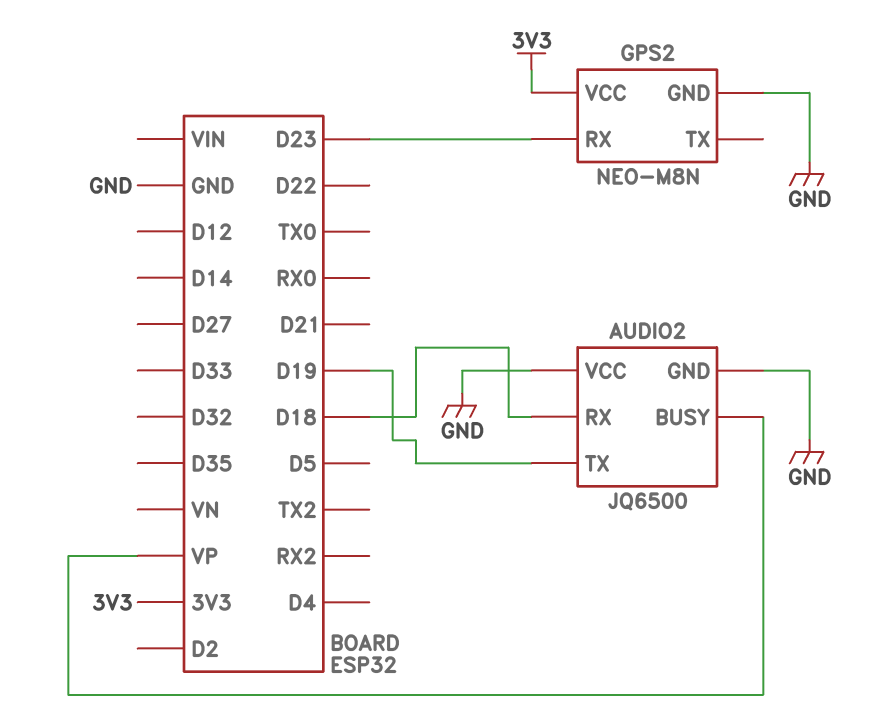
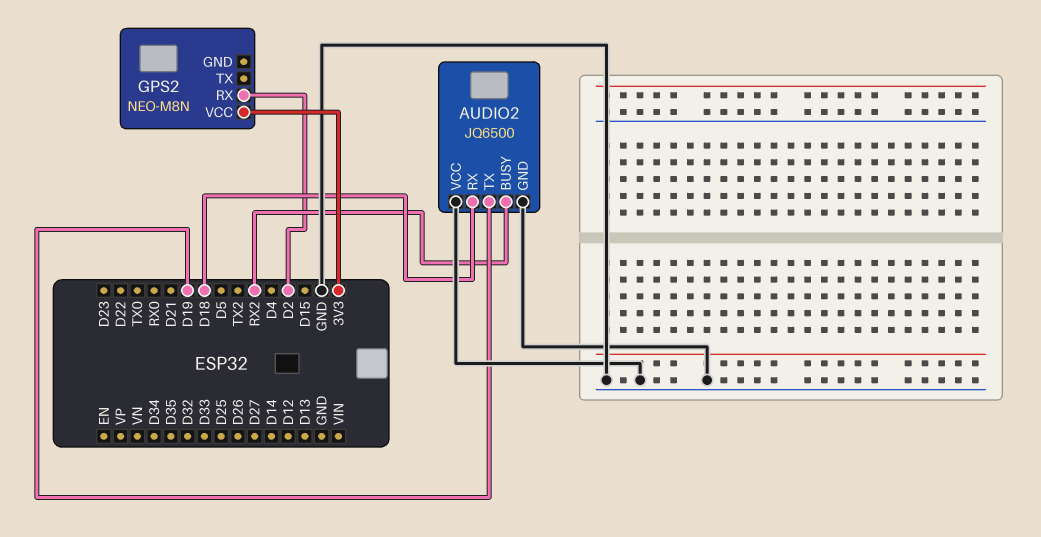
AUDIO2 pin BUSY: VP -> RX2
GPS2 pin GND: GND -> none
GPS2 pin RX: D23 -> D2

